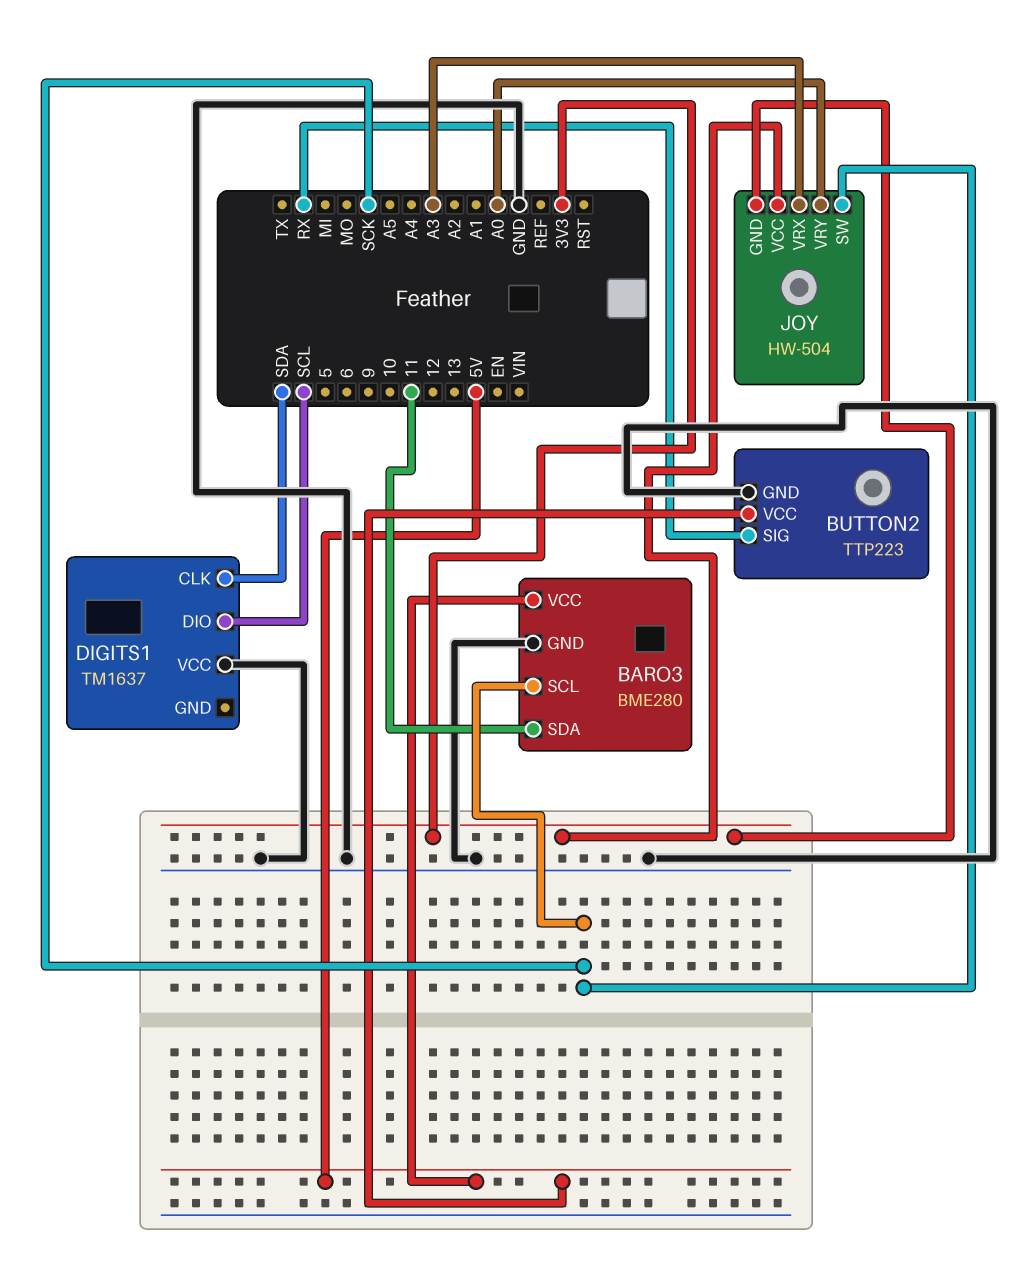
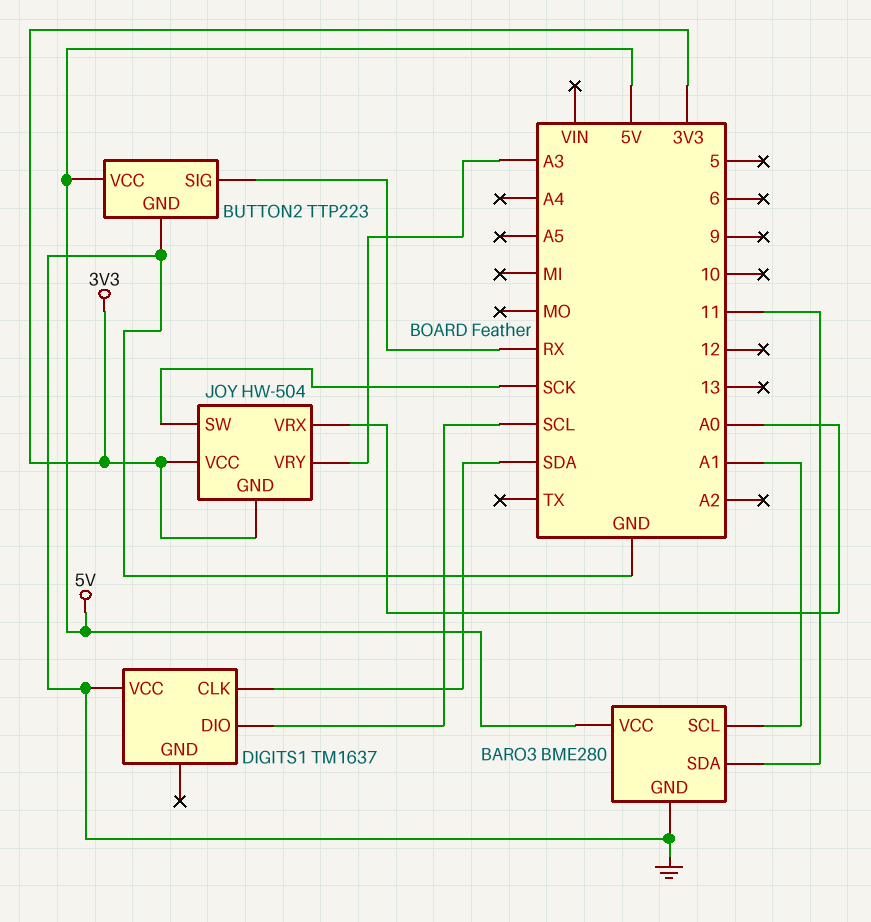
BARO3 pin SCL: SCK -> A1
JOY pin VRX: A3 -> A0
JOY pin VRY: A0 -> A3

